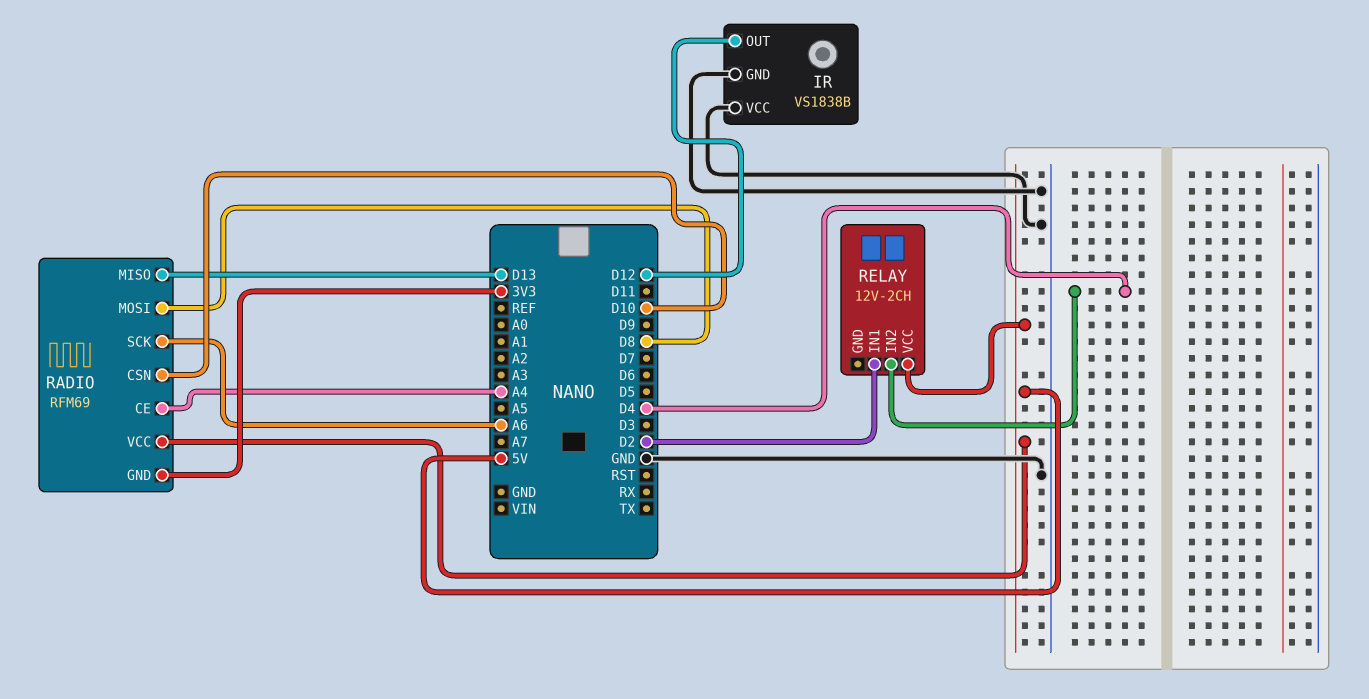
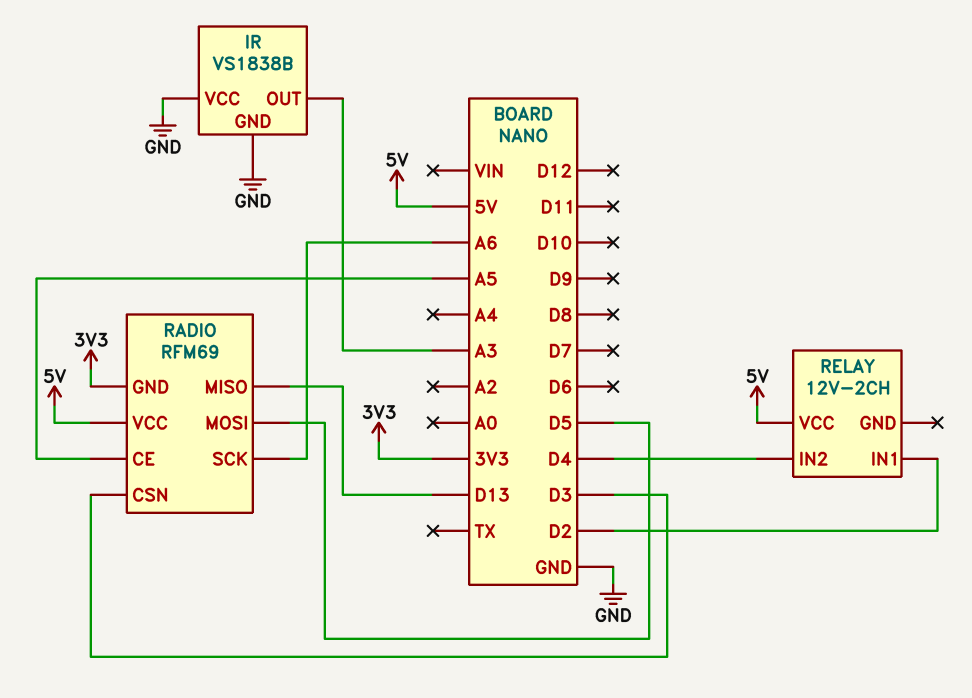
IR pin OUT: D12 -> A3
RADIO pin CE: A4 -> A5
RADIO pin CSN: D10 -> D3
RADIO pin MOSI: D8 -> D5

